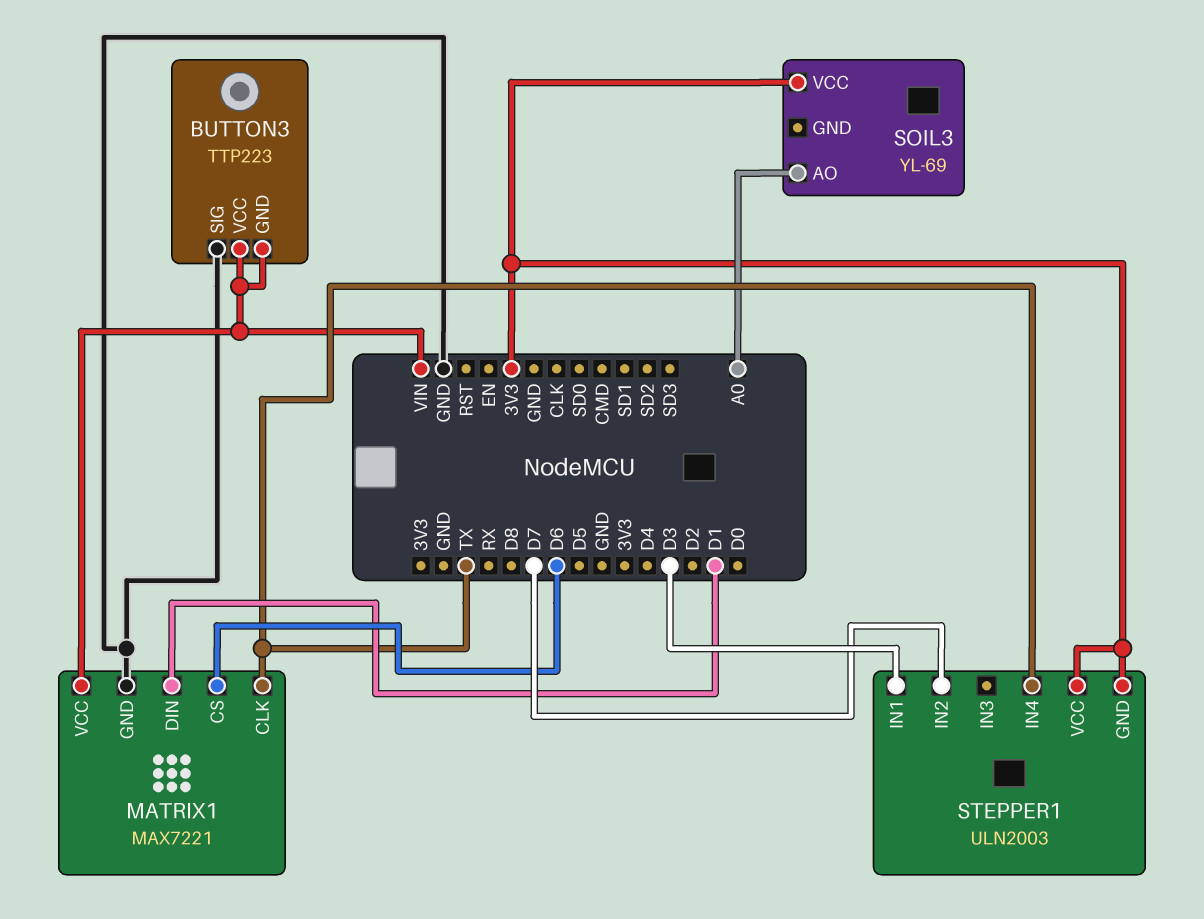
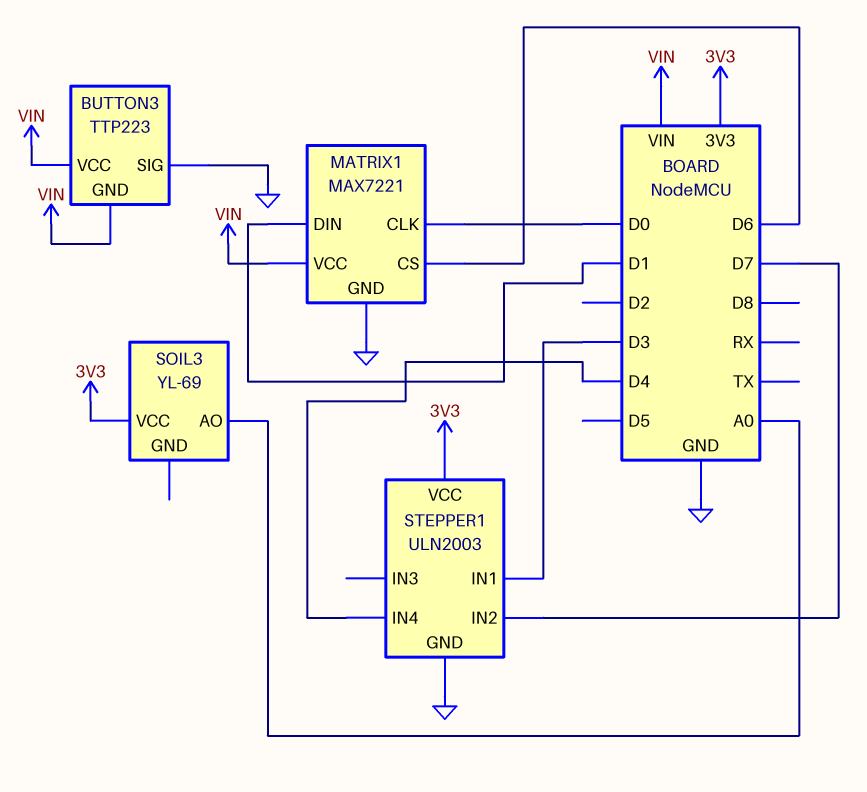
MATRIX1 pin CLK: TX -> D0
STEPPER1 pin GND: 3V3 -> GND
STEPPER1 pin IN4: TX -> D4

